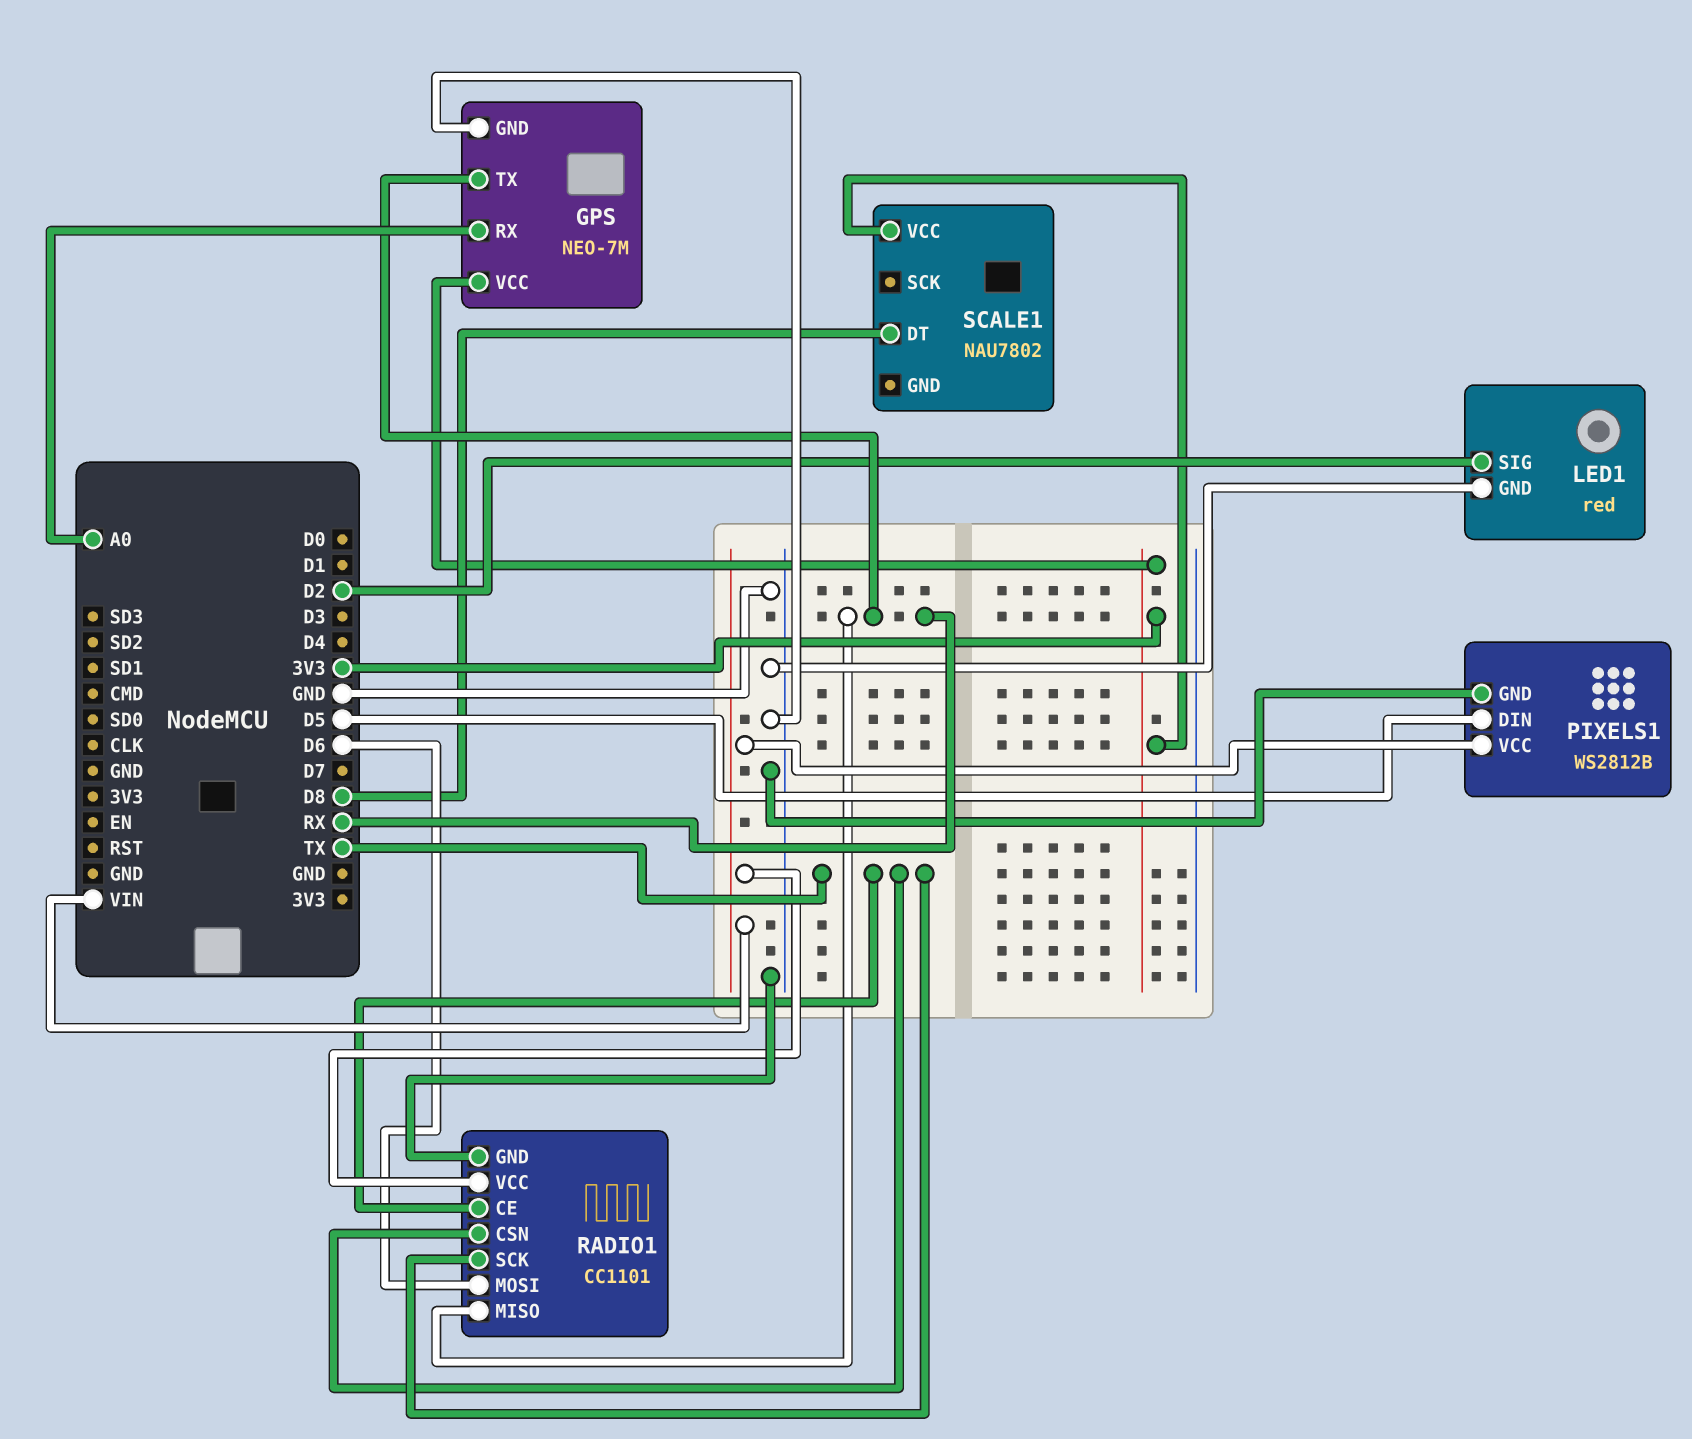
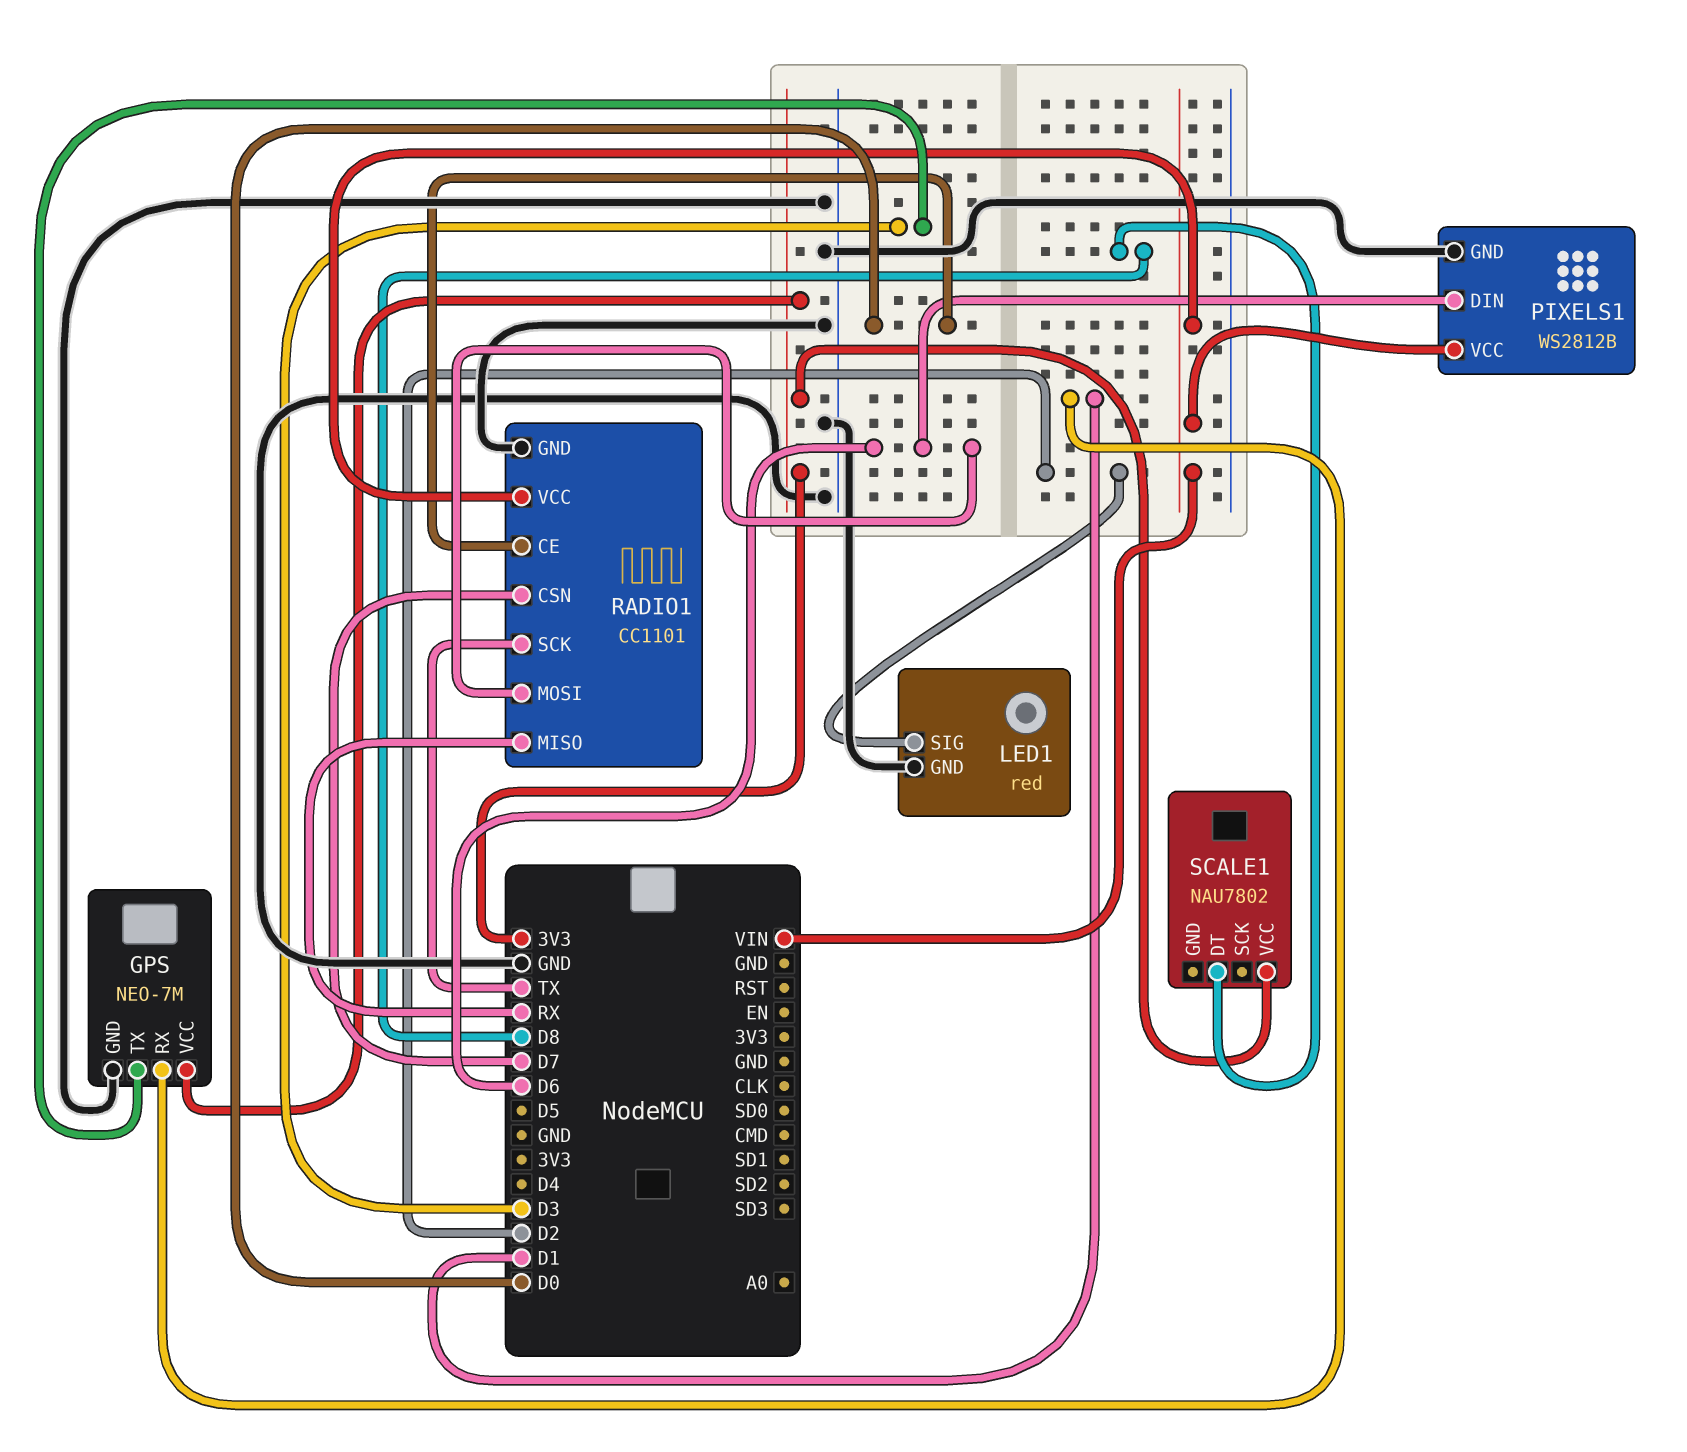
GPS pin RX: A0 -> D1
GPS pin TX: RX -> D3
PIXELS1 pin DIN: D5 -> D6
RADIO1 pin CE: TX -> D0
RADIO1 pin CSN: TX -> D7

